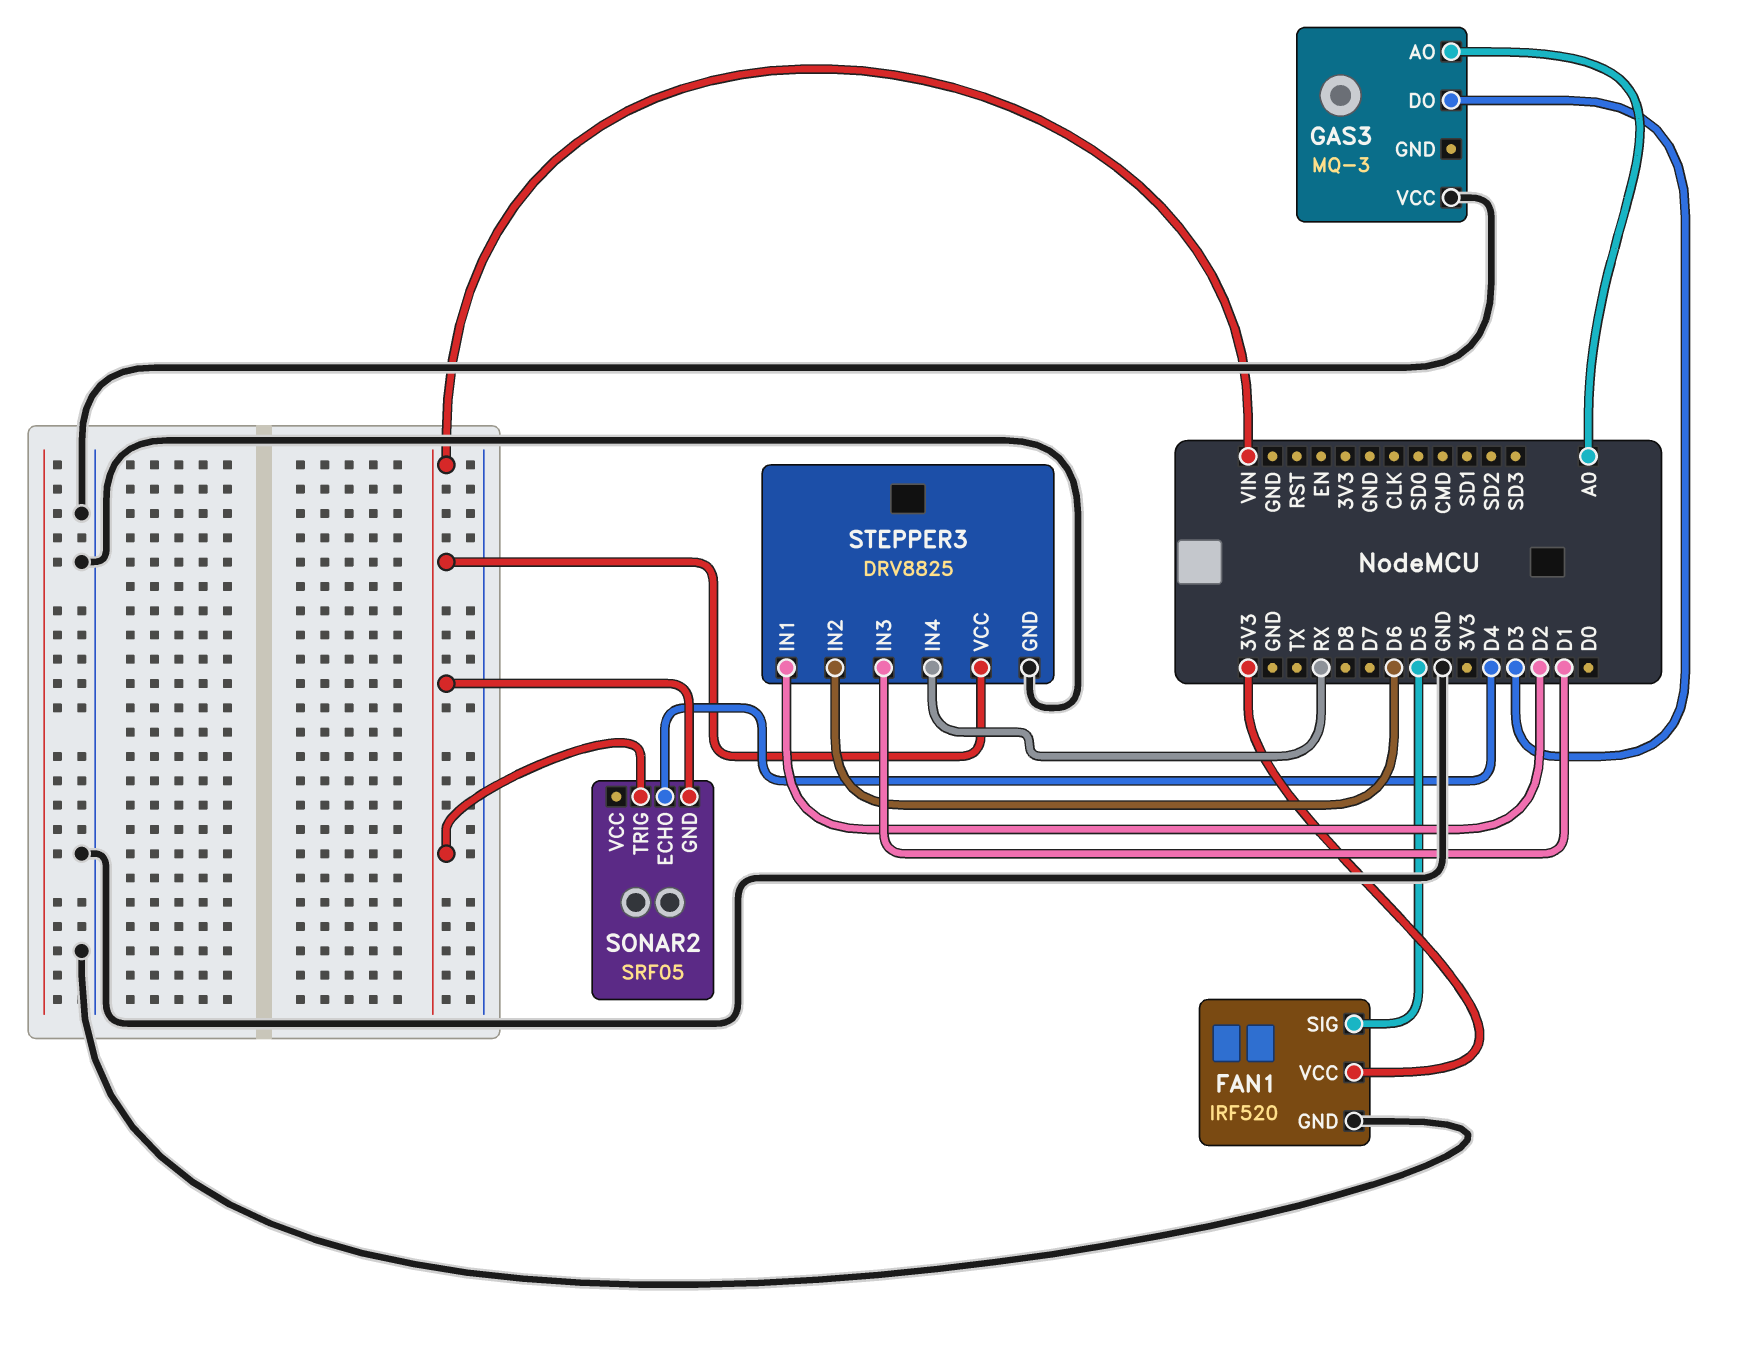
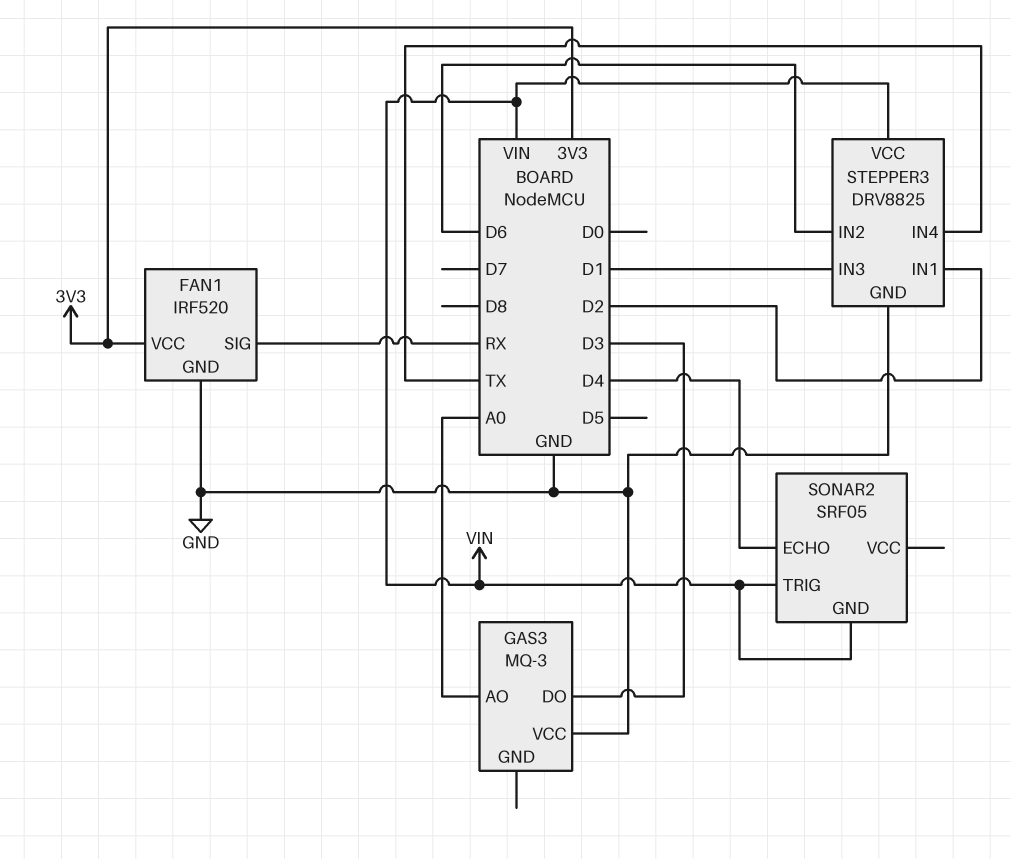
FAN1 pin SIG: D5 -> RX
STEPPER3 pin IN4: RX -> TX

